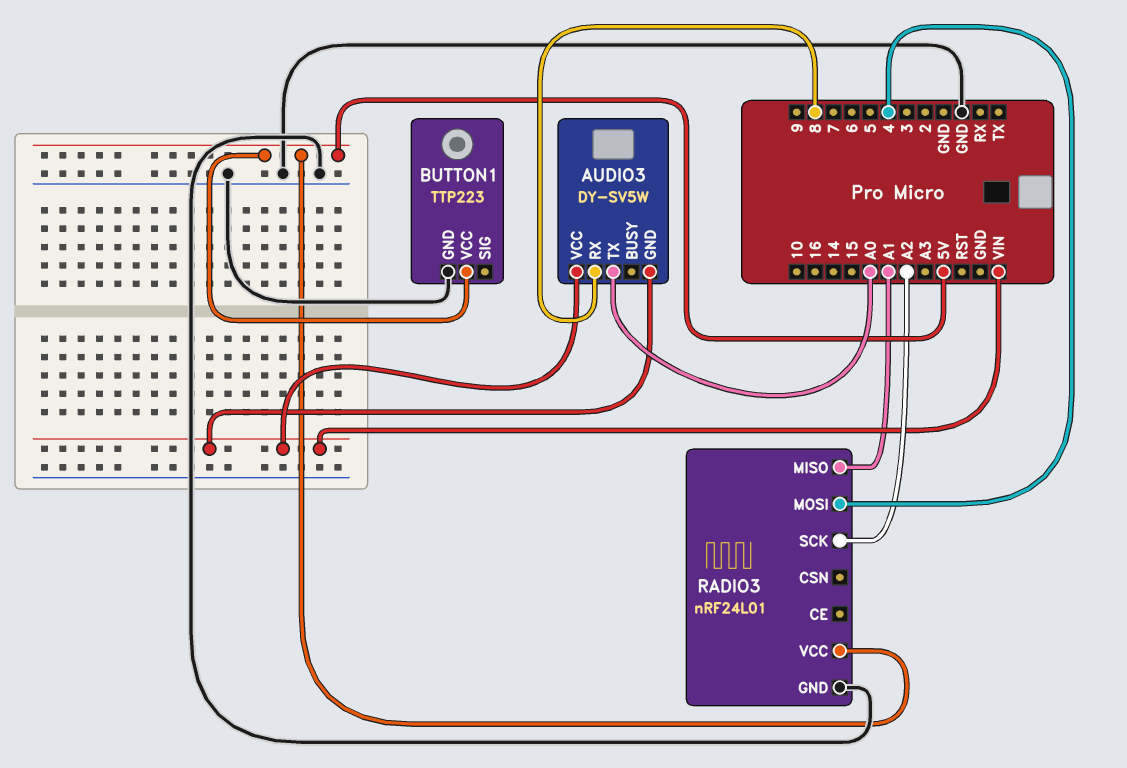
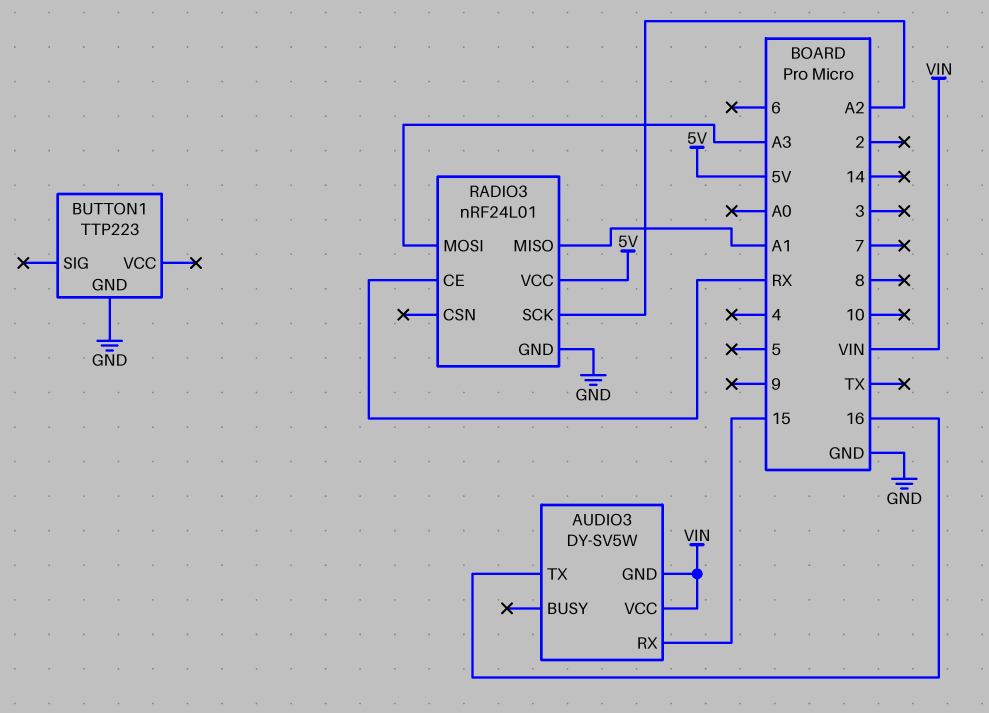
AUDIO3 pin RX: 8 -> 15
AUDIO3 pin TX: A0 -> 16
BUTTON1 pin VCC: 5V -> none
RADIO3 pin CE: none -> RX
RADIO3 pin MOSI: 4 -> A3

